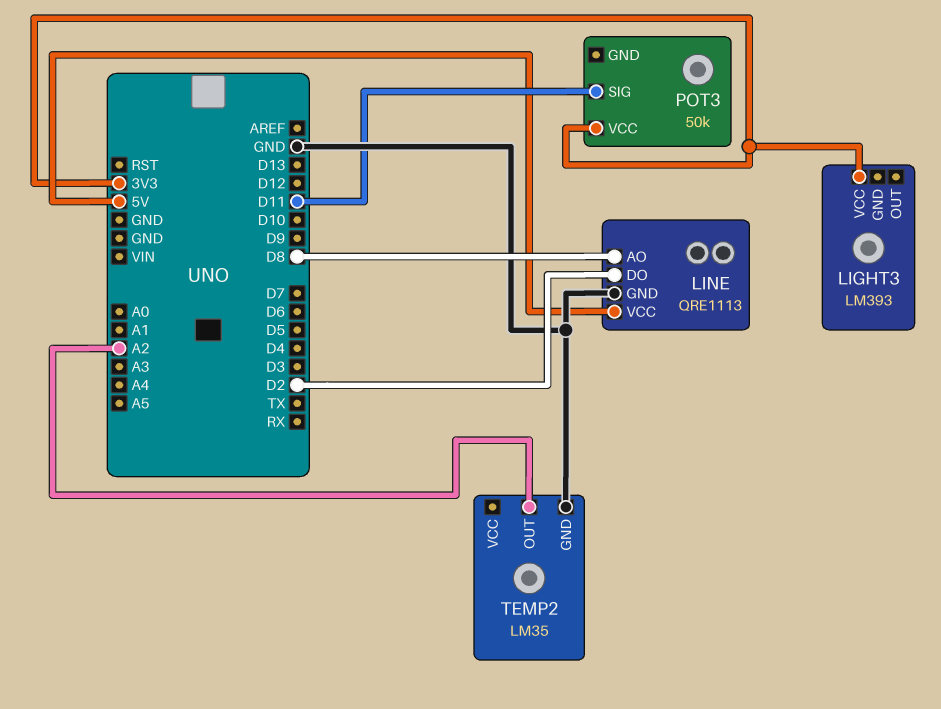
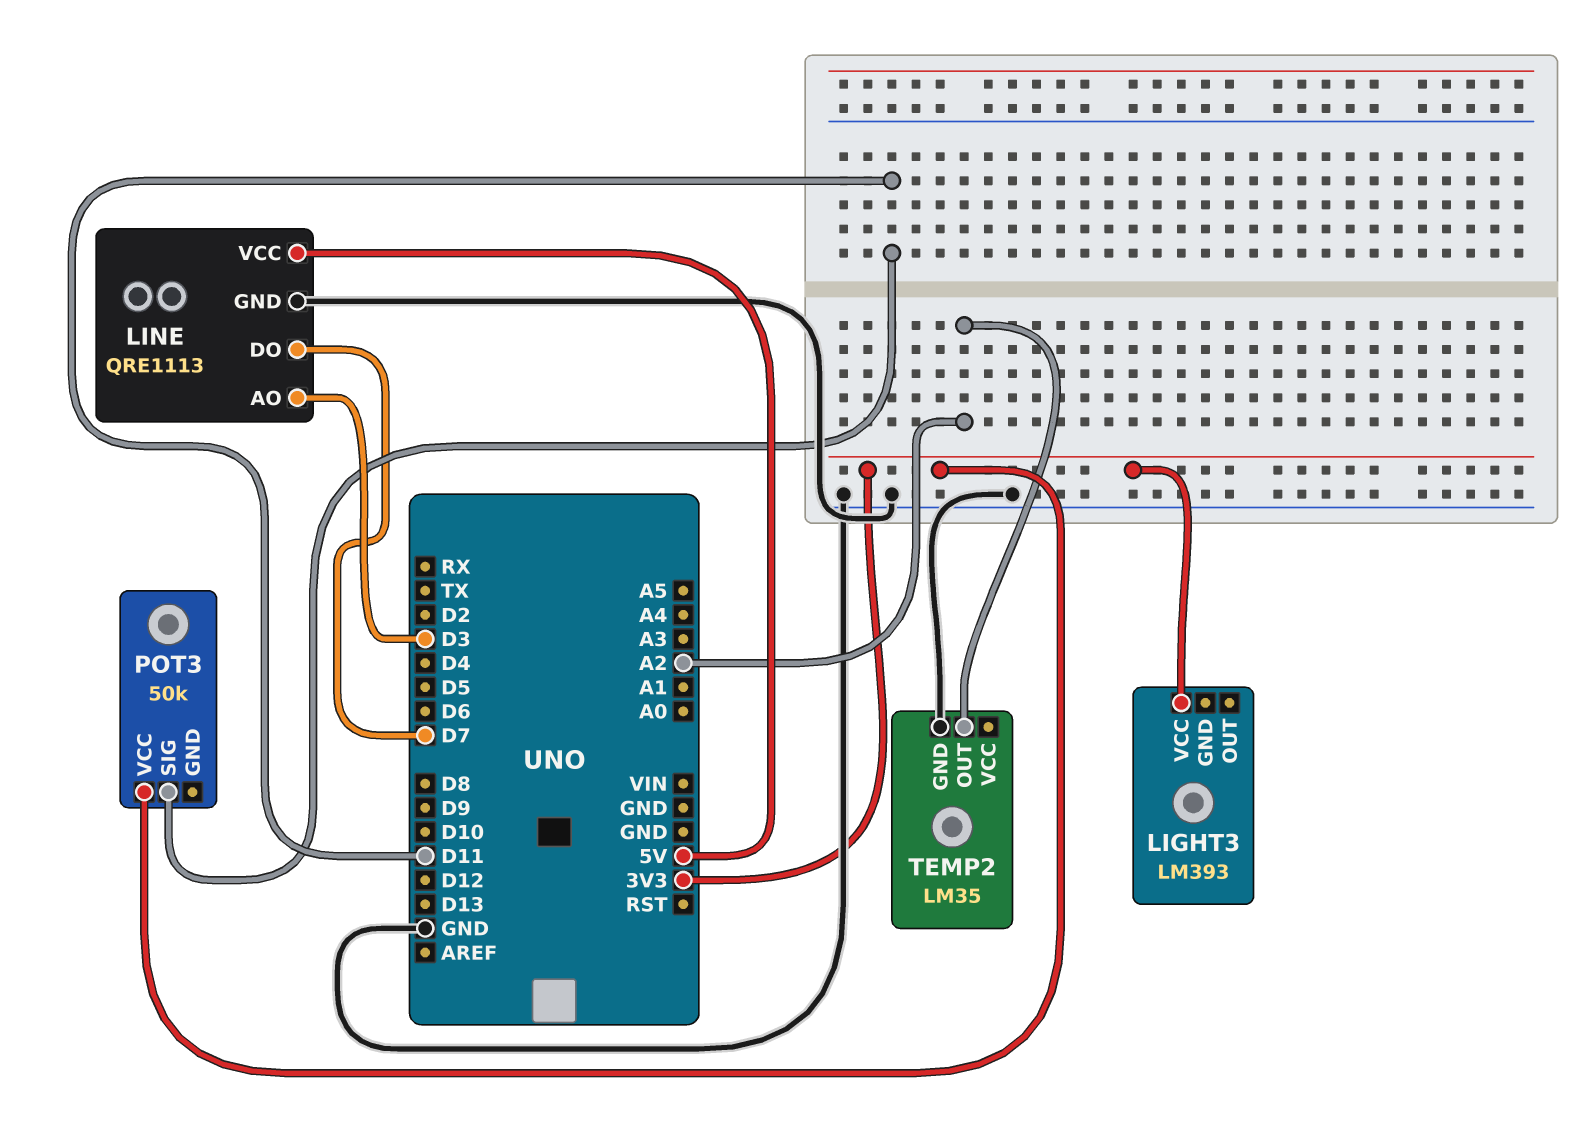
LINE pin AO: D8 -> D3
LINE pin DO: D2 -> D7

